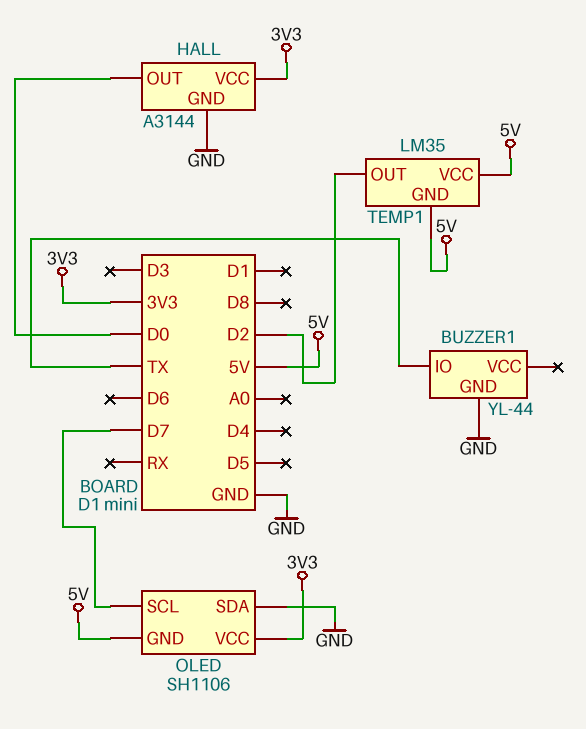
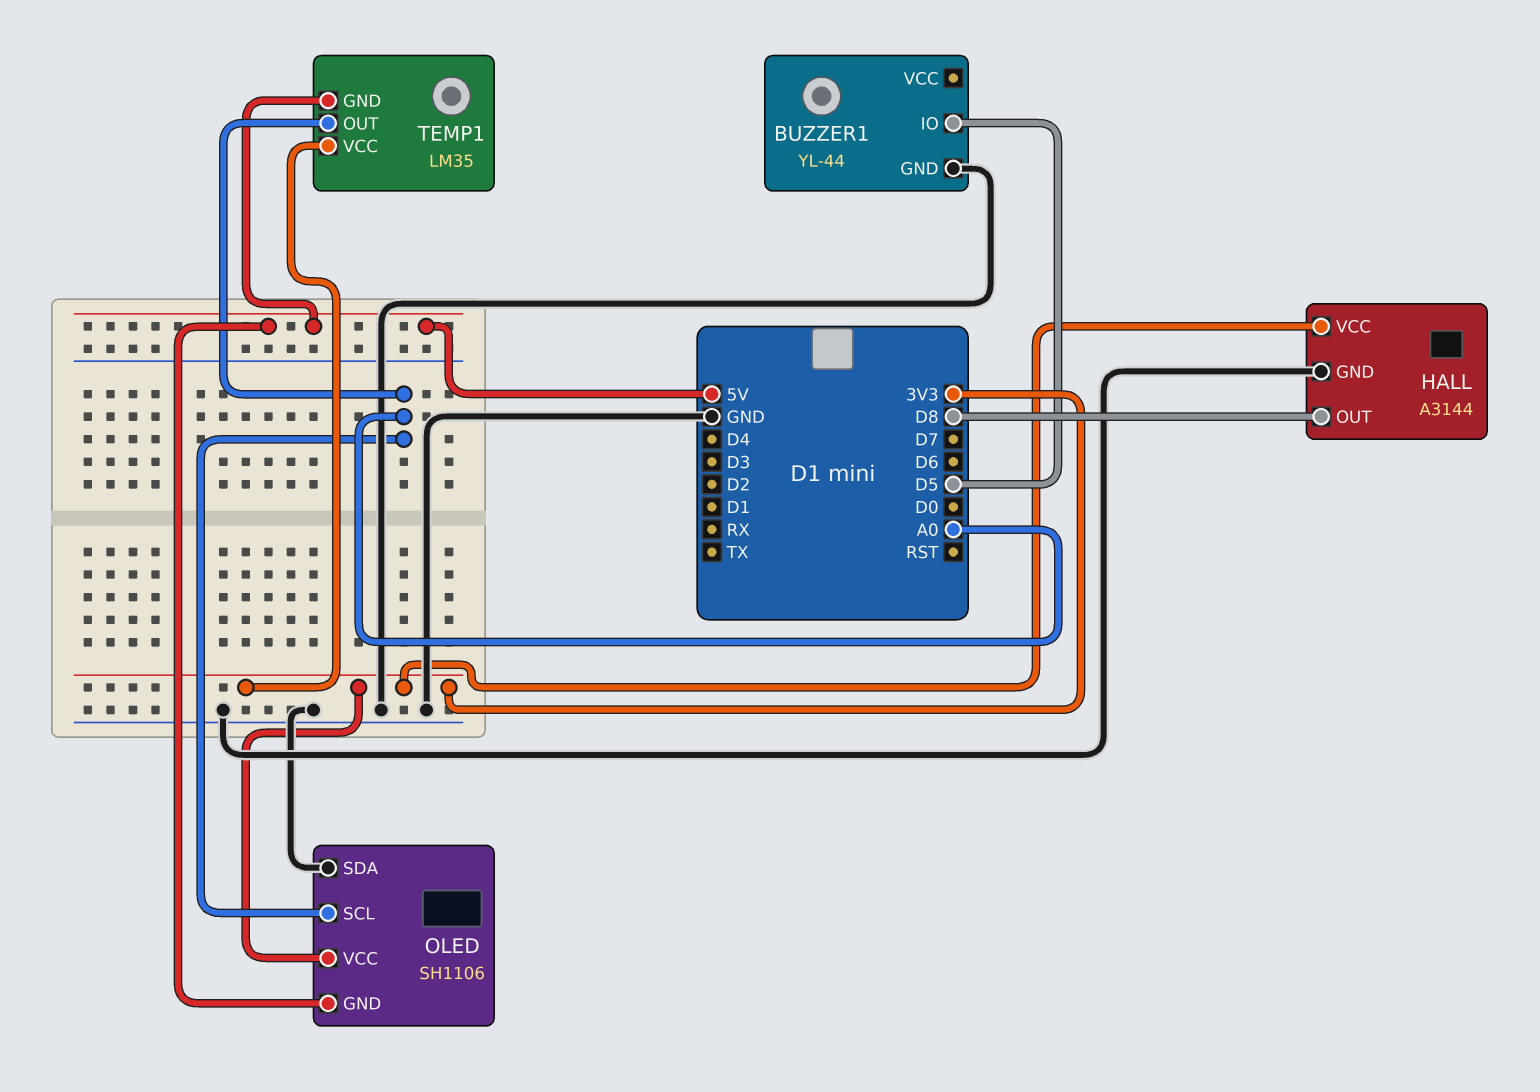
BUZZER1 pin IO: TX -> D5
HALL pin OUT: D0 -> D8
OLED pin SCL: D7 -> A0
TEMP1 pin OUT: D2 -> A0
TEMP1 pin VCC: 5V -> 3V3

